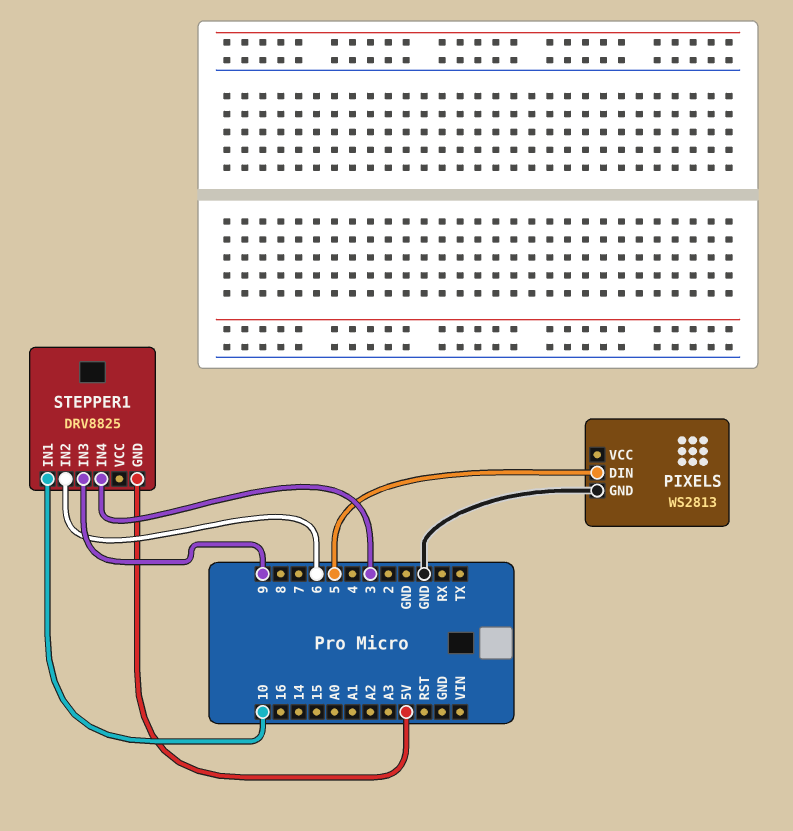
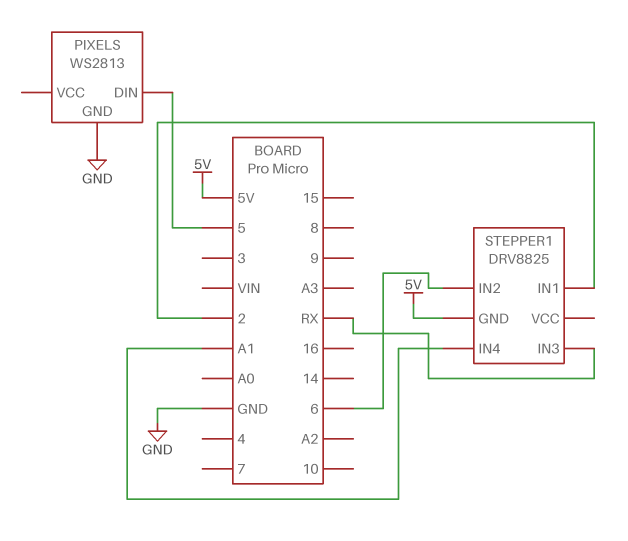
STEPPER1 pin IN1: 10 -> 2
STEPPER1 pin IN3: 9 -> RX
STEPPER1 pin IN4: 3 -> A1

